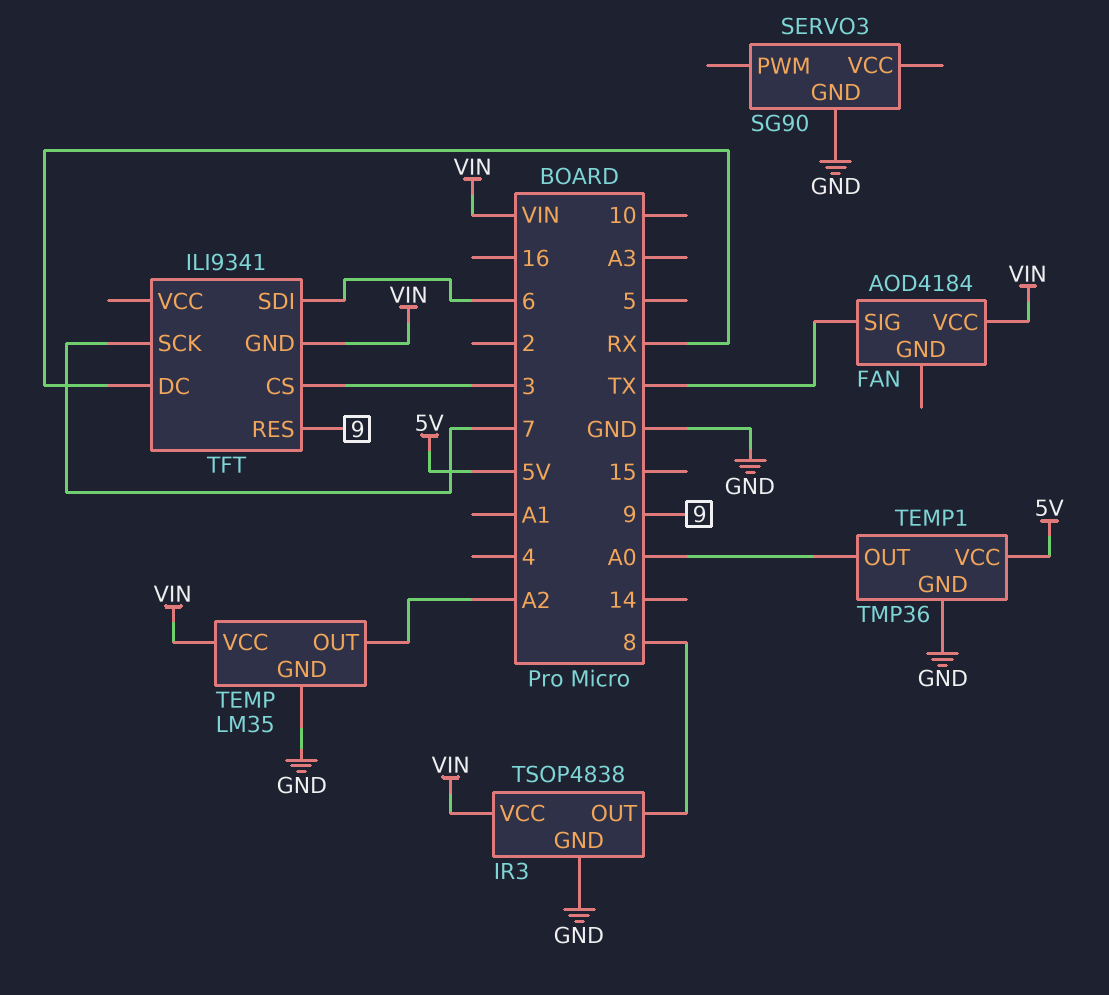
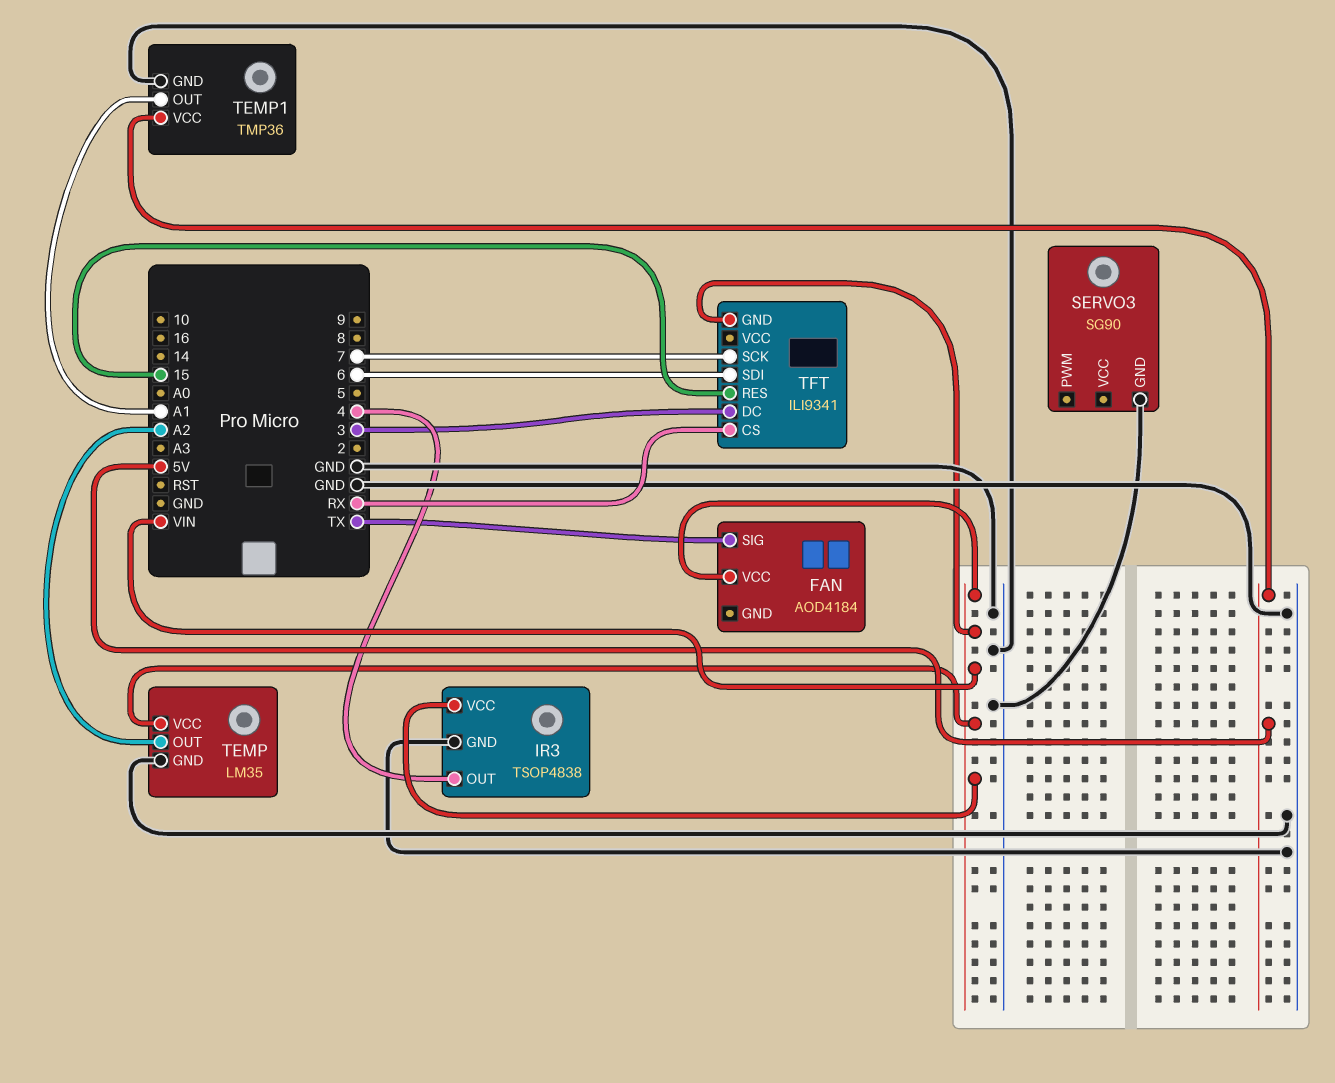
IR3 pin OUT: 8 -> 4
TEMP1 pin OUT: A0 -> A1
TFT pin CS: 3 -> RX
TFT pin DC: RX -> 3
TFT pin RES: 9 -> 15

